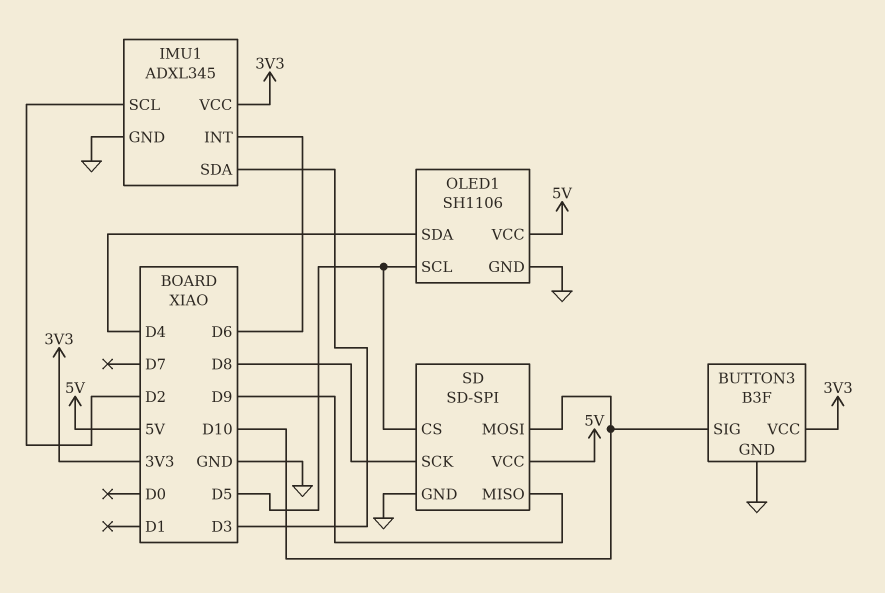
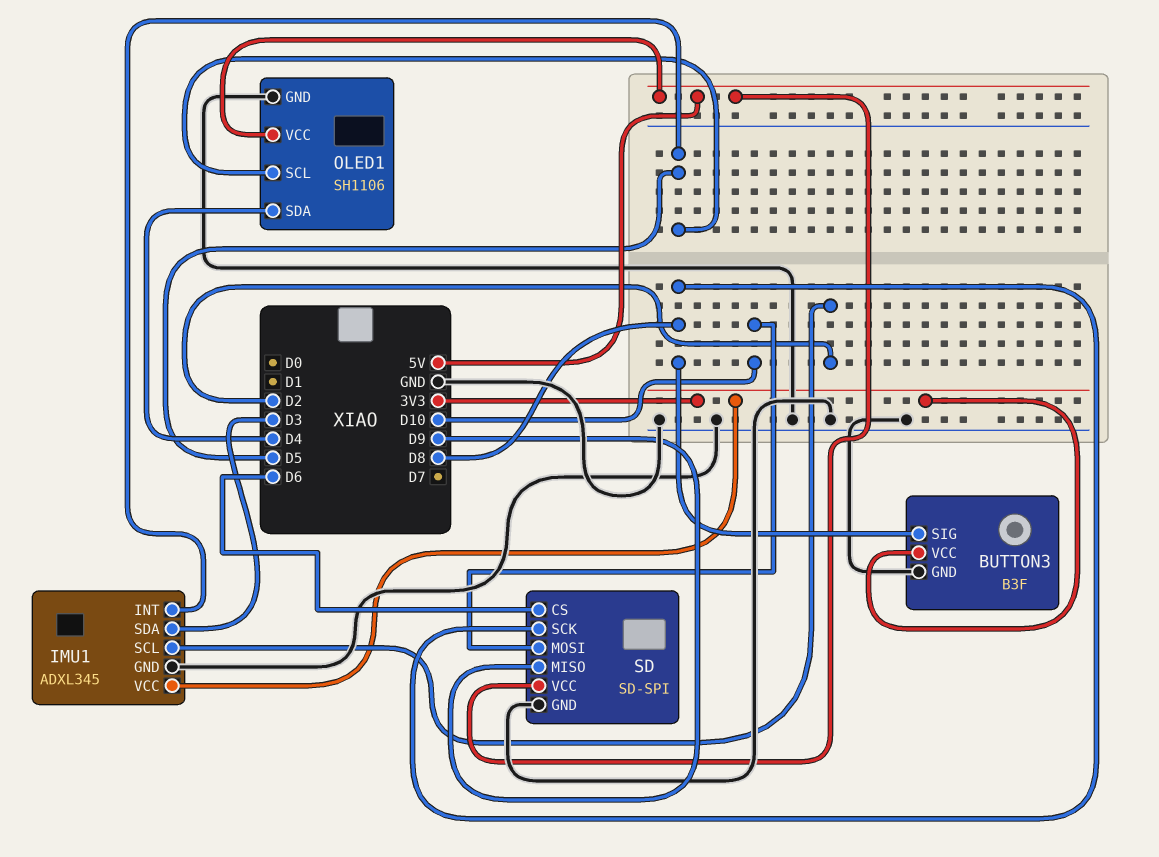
BUTTON3 pin SIG: D10 -> D8
IMU1 pin INT: D6 -> D5
SD pin CS: D5 -> D6

